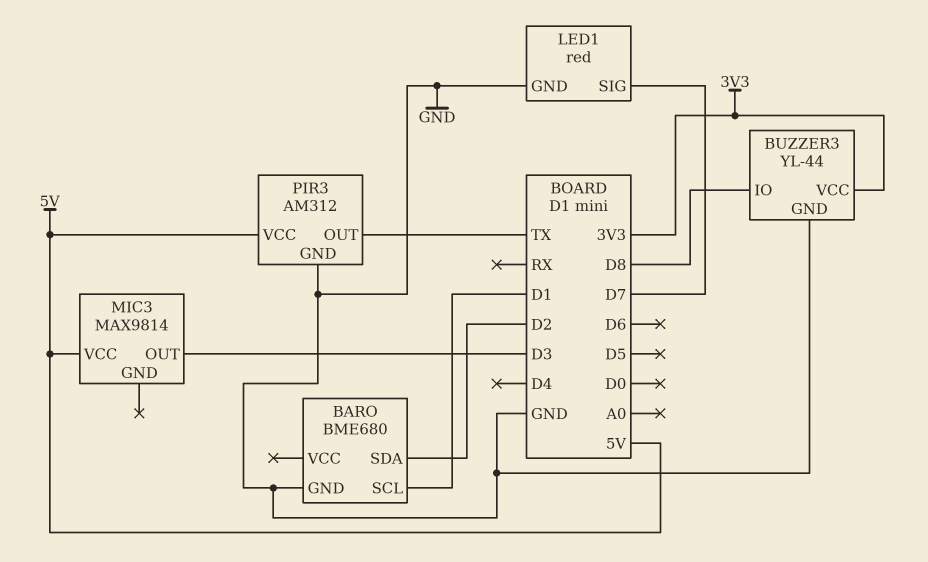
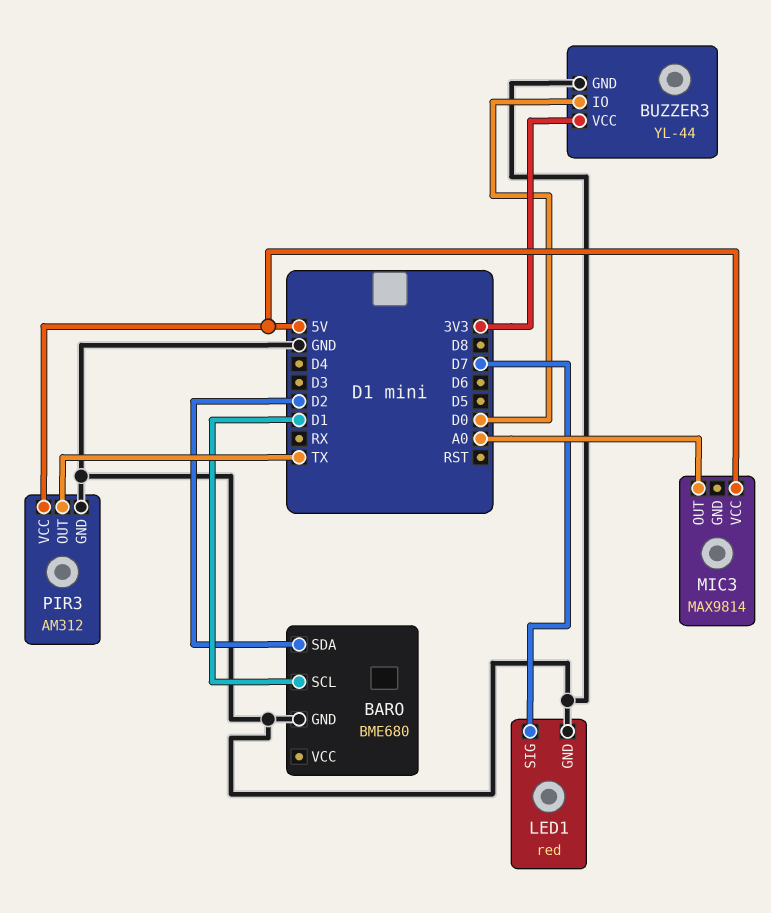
BUZZER3 pin IO: D8 -> D0
MIC3 pin OUT: D3 -> A0

